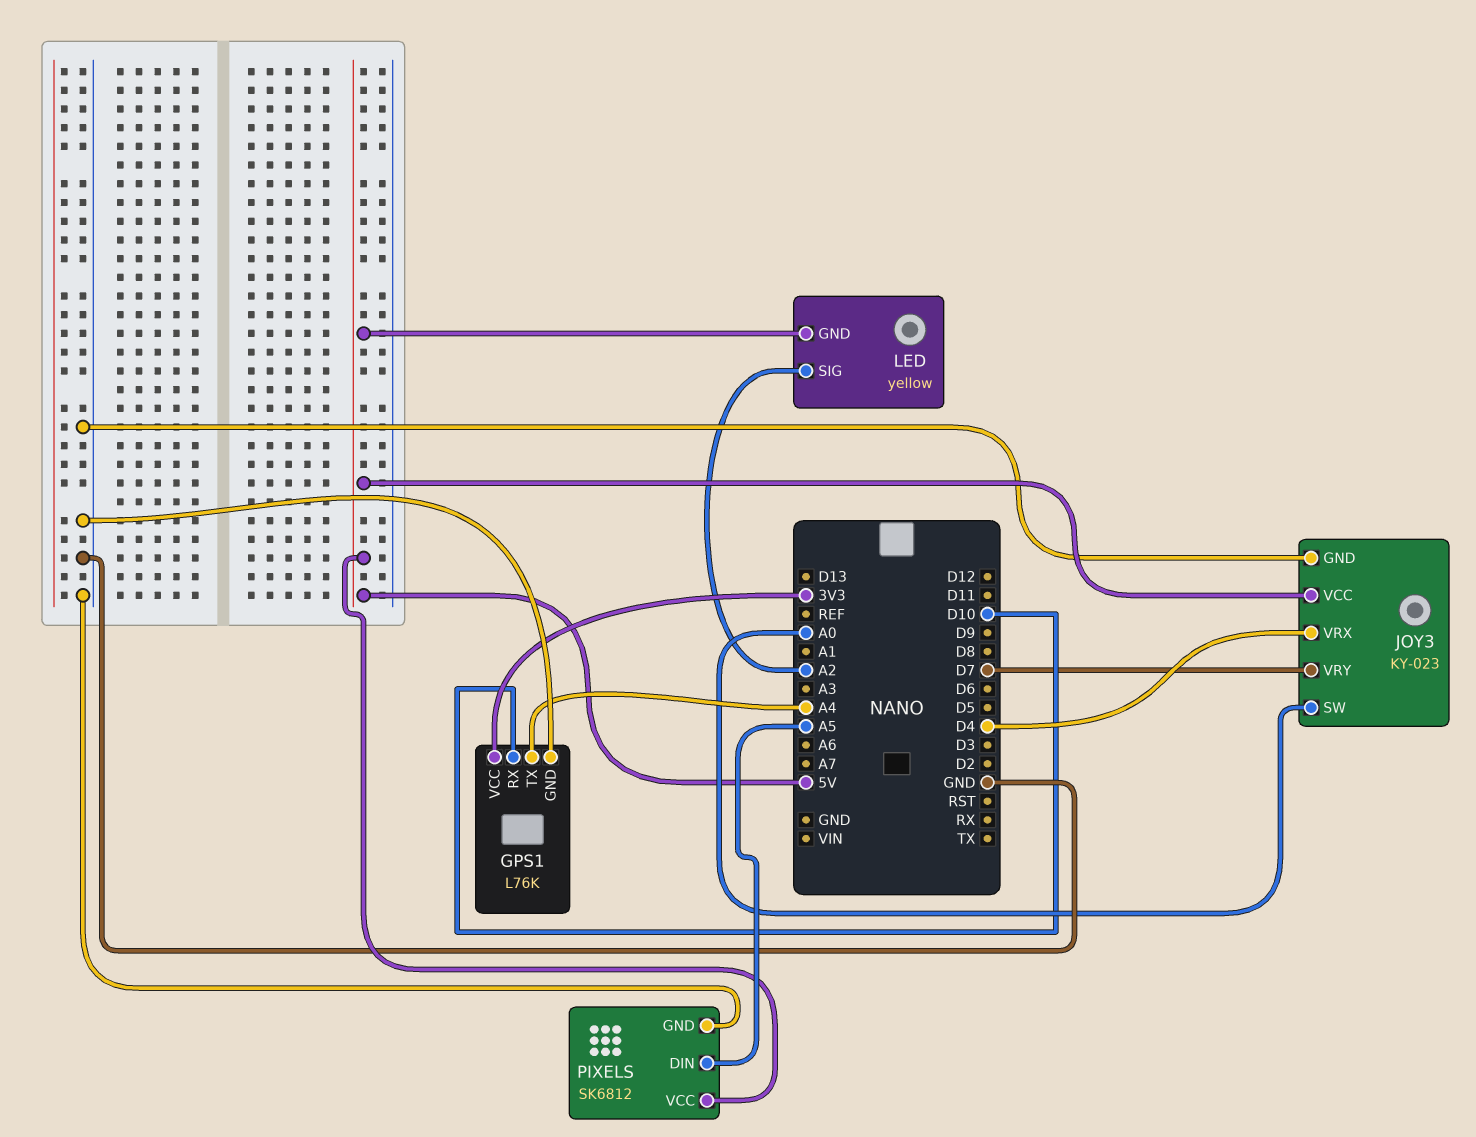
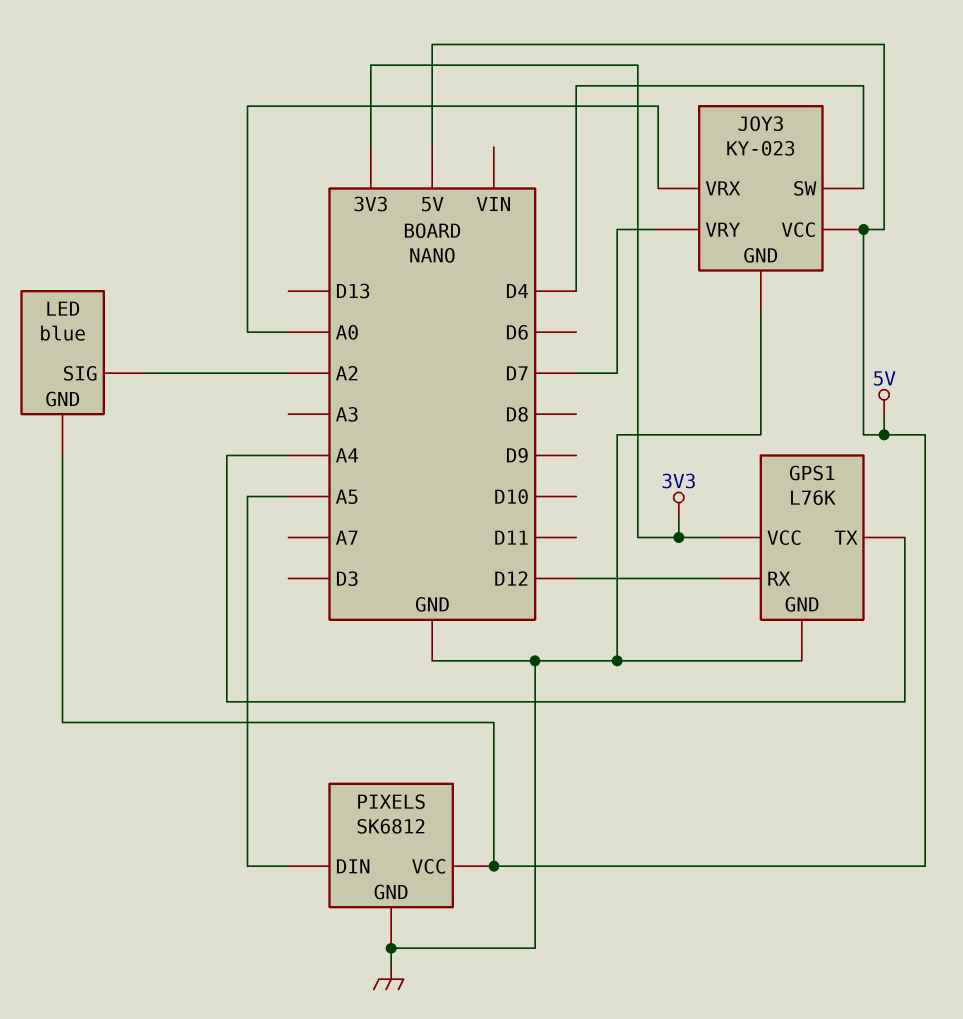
GPS1 pin RX: D10 -> D12
JOY3 pin SW: A0 -> D4
JOY3 pin VRX: D4 -> A0
LED: yellow -> blue

